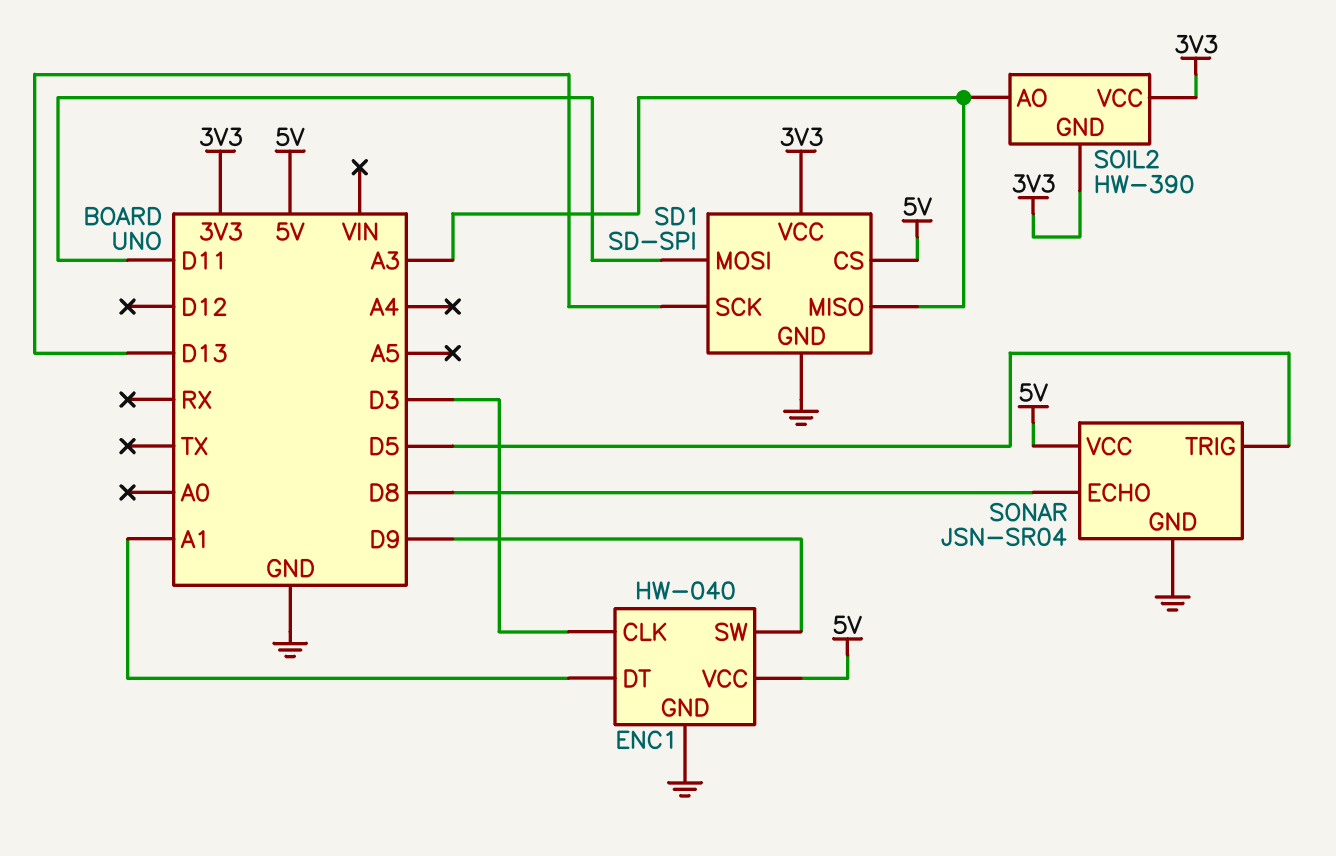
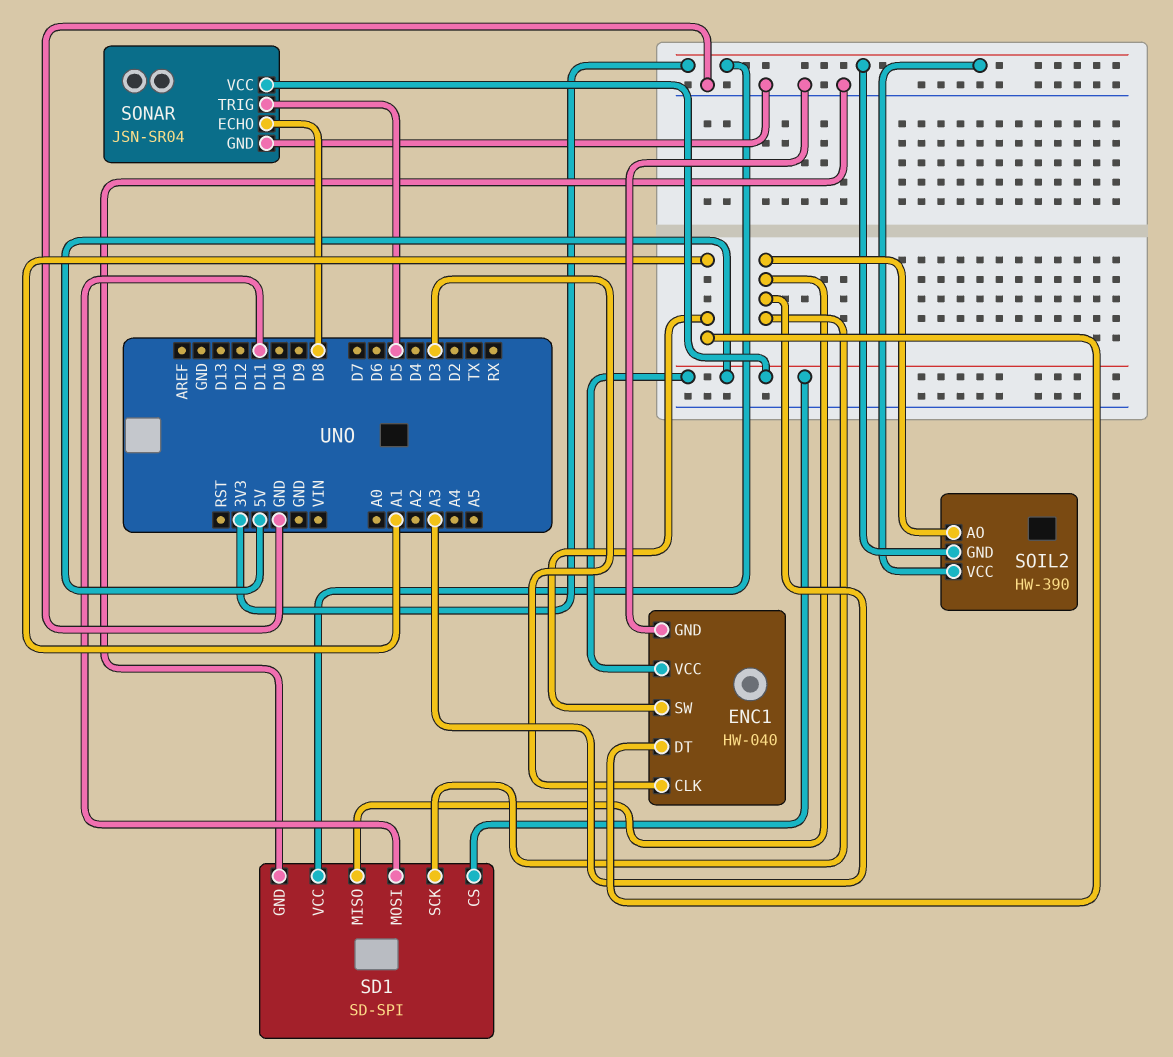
ENC1 pin SW: D9 -> A1
SD1 pin SCK: D13 -> A3

